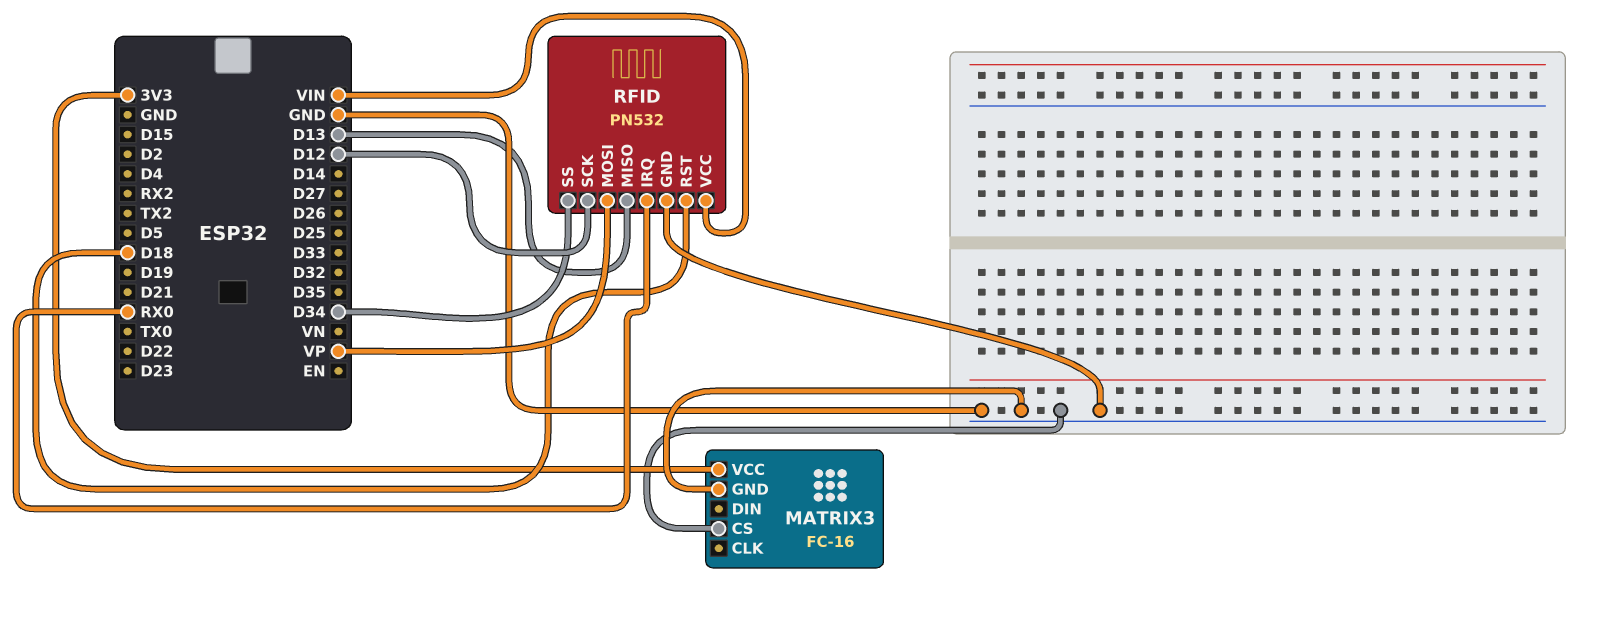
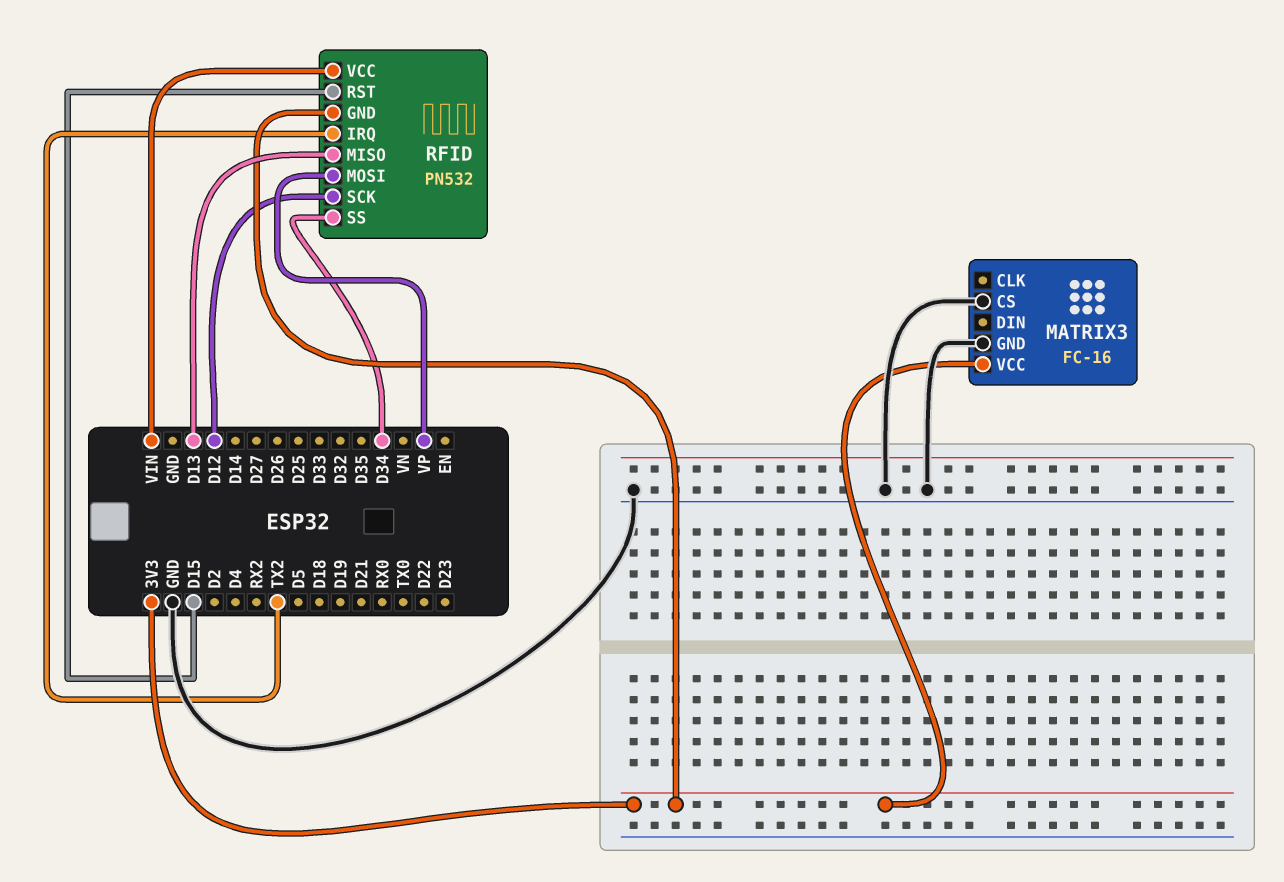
RFID pin GND: GND -> 3V3
RFID pin IRQ: RX0 -> TX2
RFID pin RST: D18 -> D15

